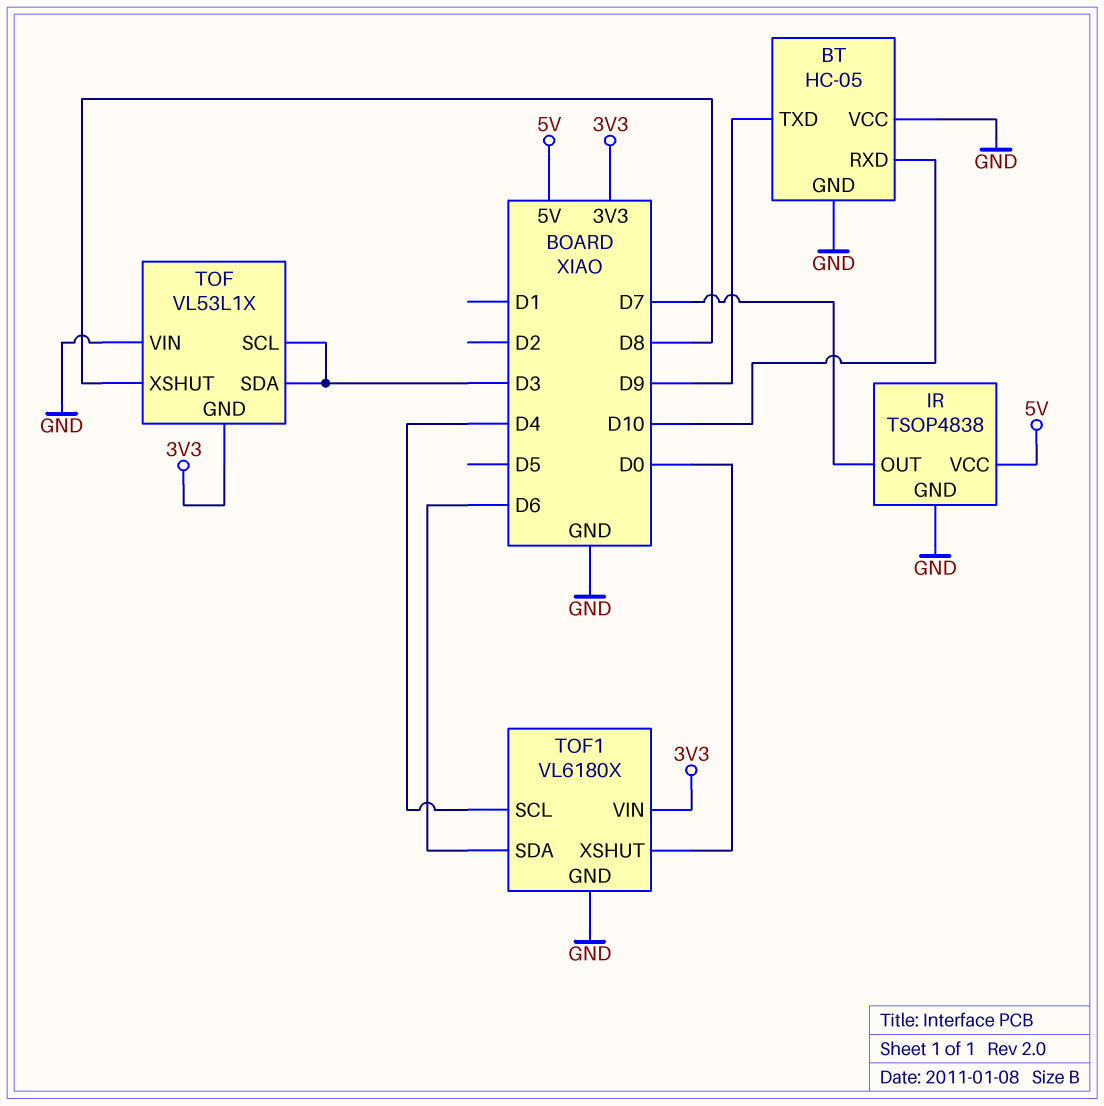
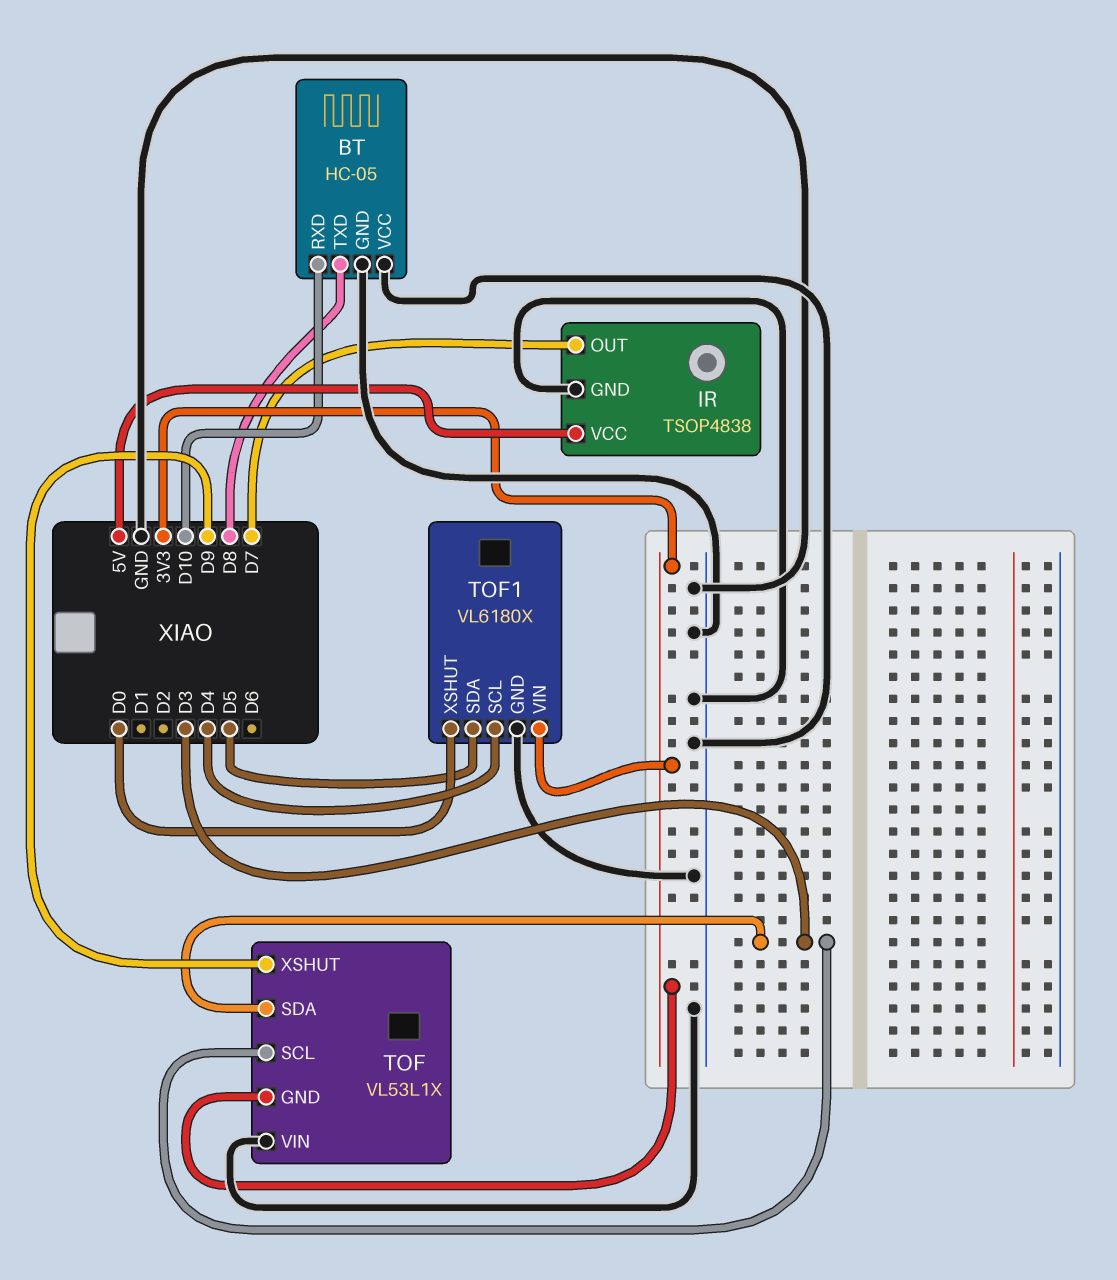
BT pin TXD: D9 -> D8
TOF pin XSHUT: D8 -> D9
TOF1 pin SDA: D6 -> D5

